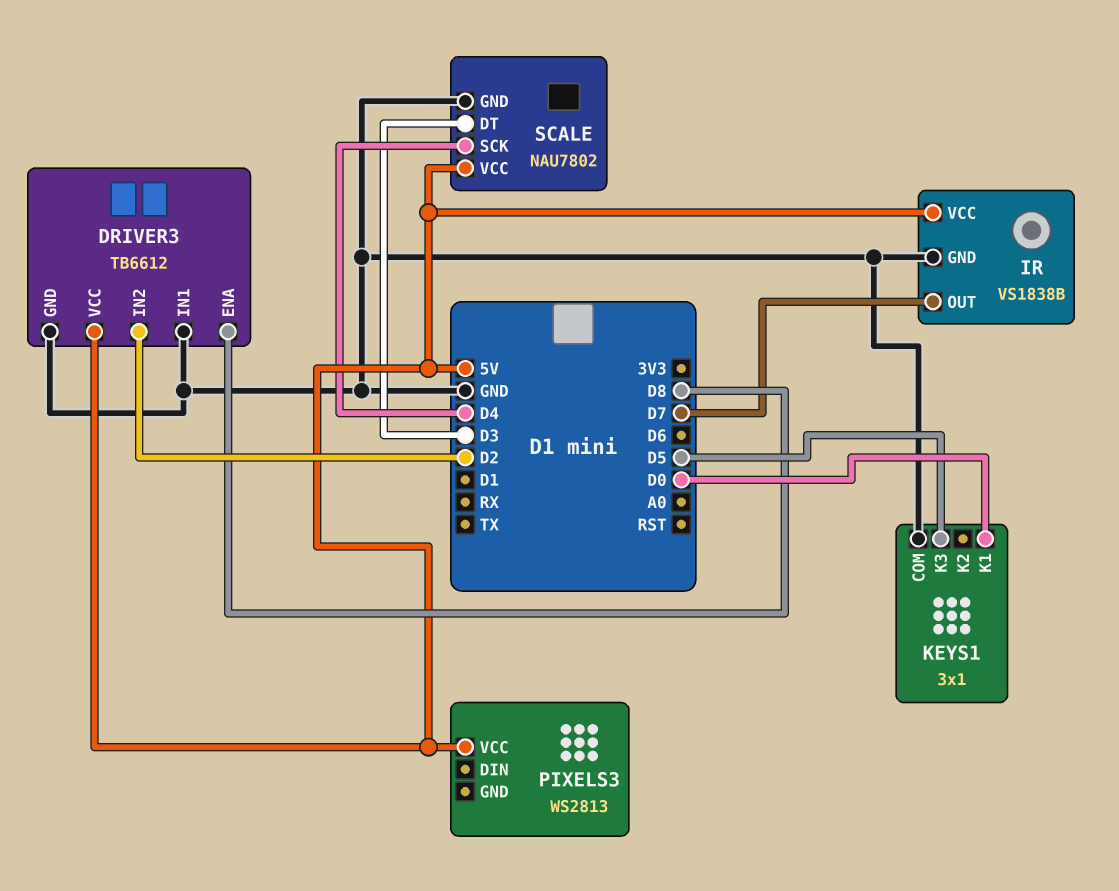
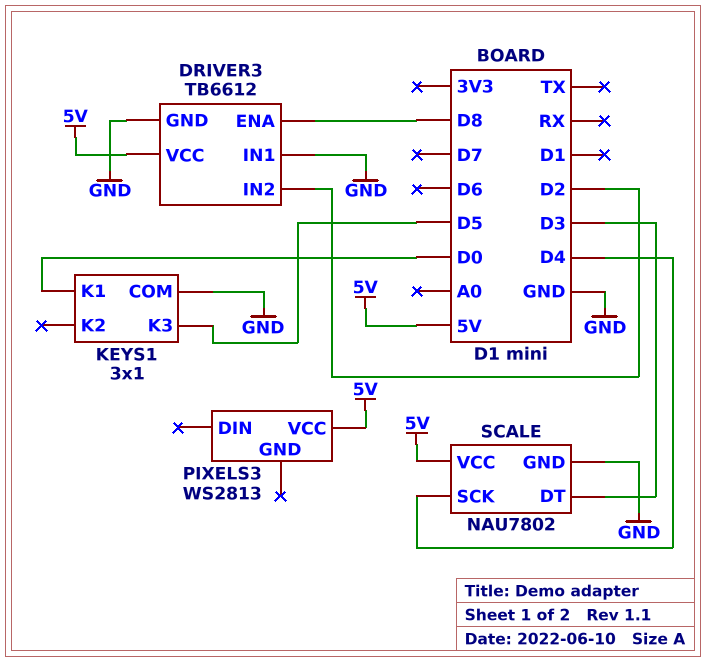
IR: VS1838B -> none
IR pin GND: GND -> none
IR pin OUT: D7 -> none
IR pin VCC: 5V -> none

